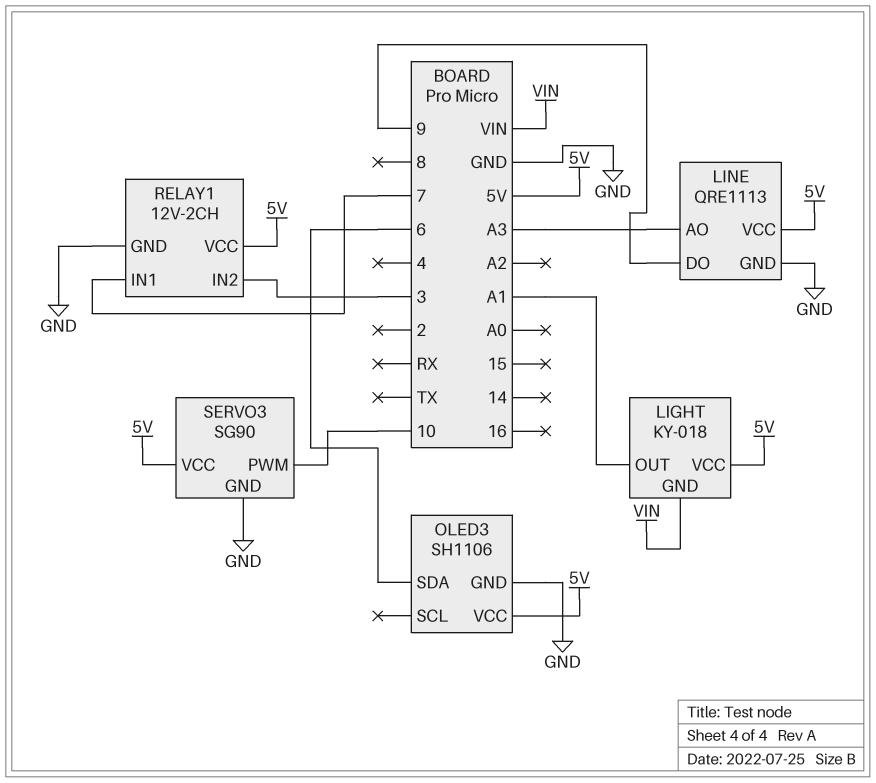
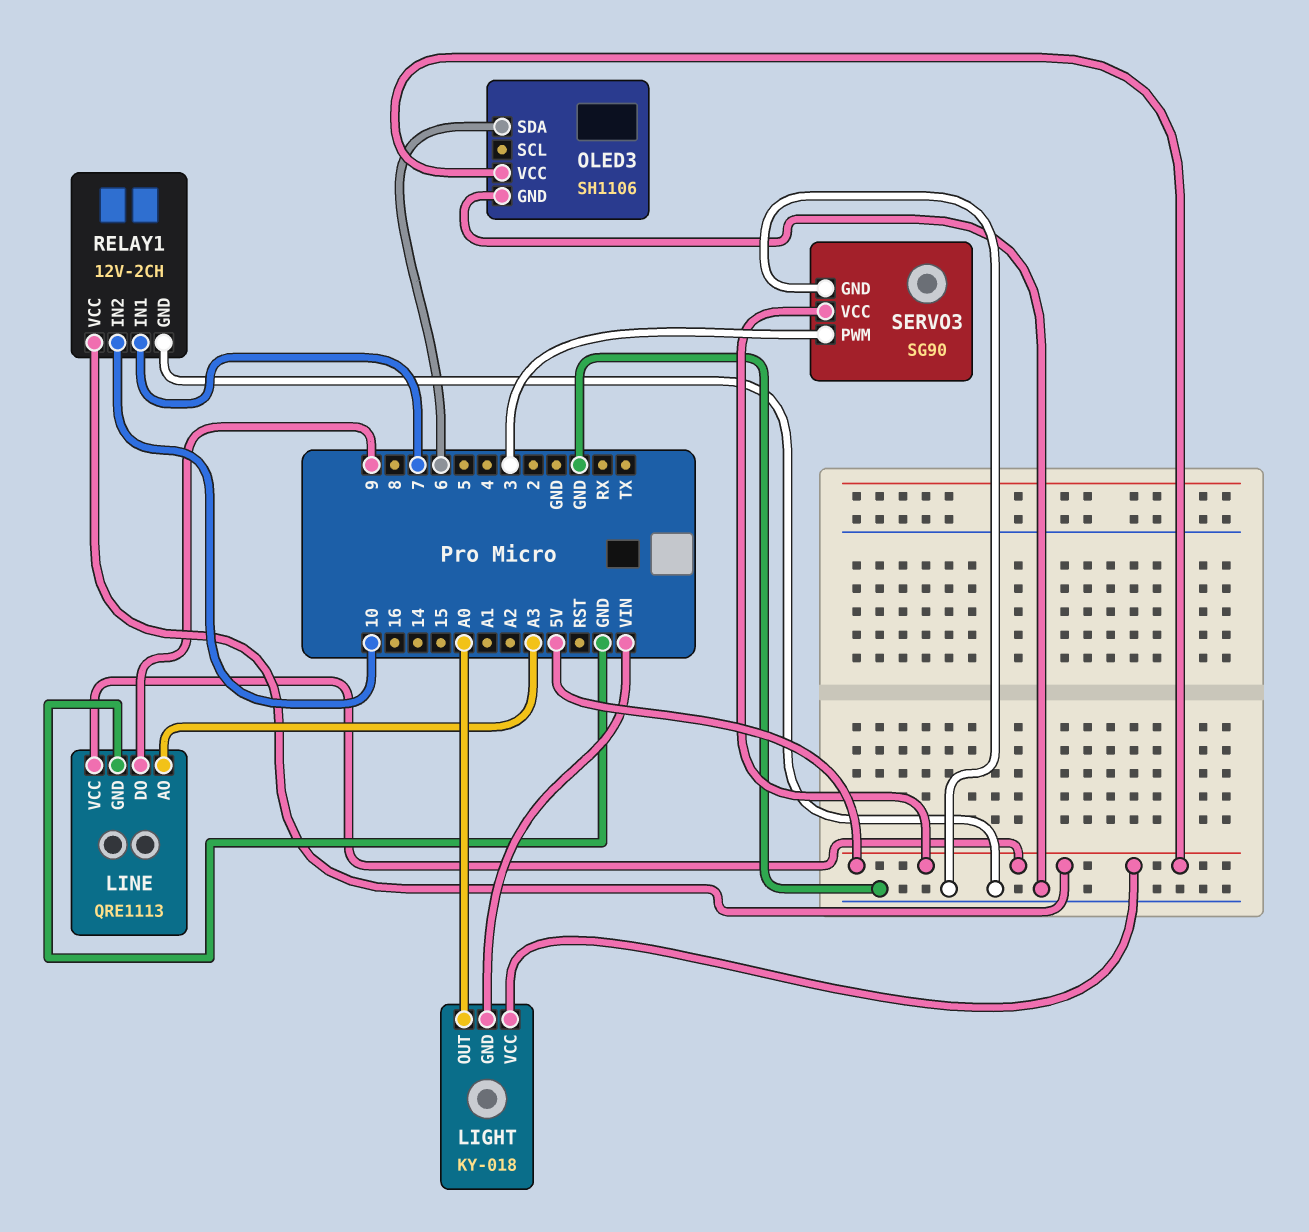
LIGHT pin OUT: A1 -> A0
RELAY1 pin IN2: 3 -> 10
SERVO3 pin PWM: 10 -> 3

